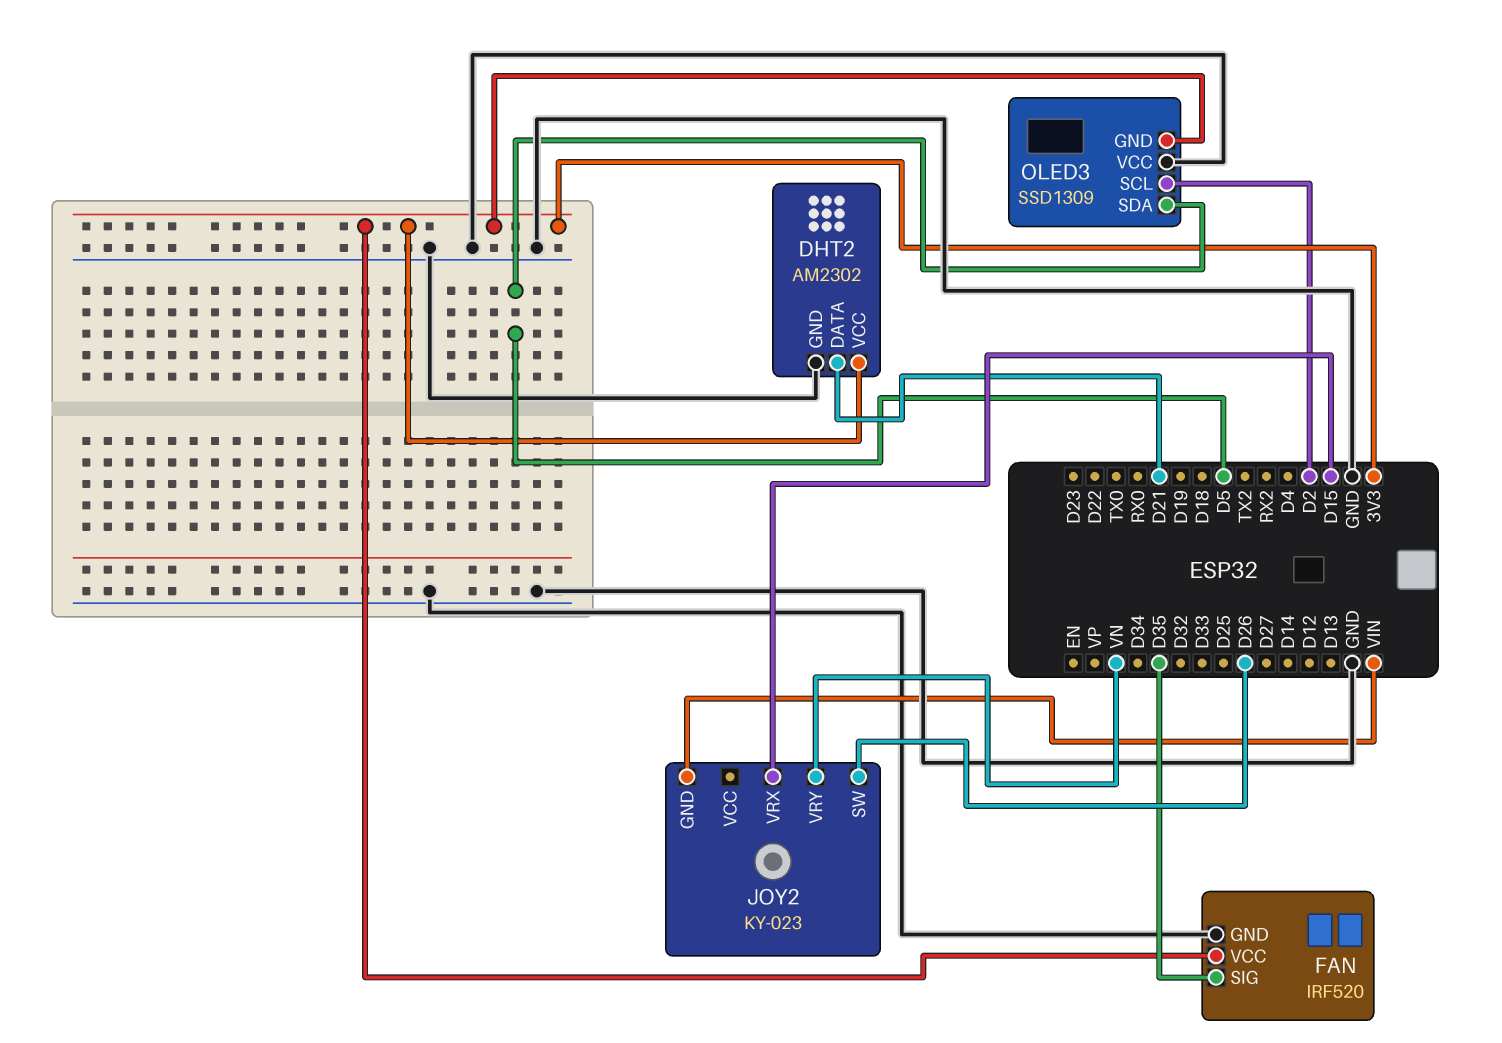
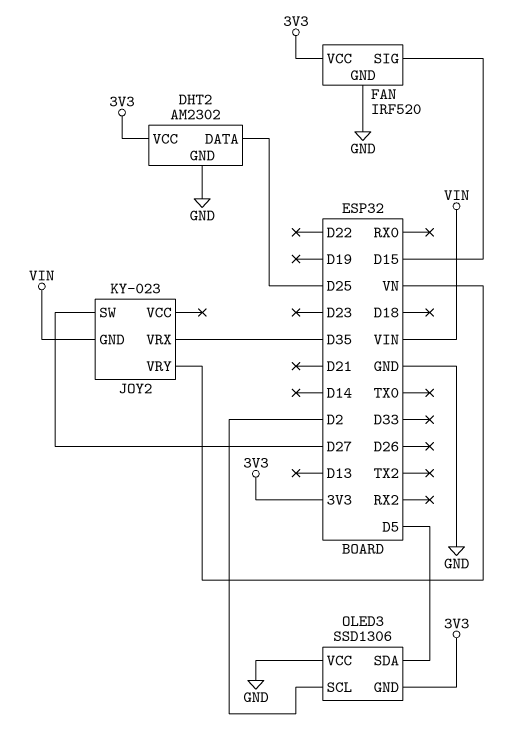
DHT2 pin DATA: D21 -> D25
FAN pin SIG: D35 -> D15
JOY2 pin SW: D26 -> D27
JOY2 pin VRX: D15 -> D35
OLED3: SSD1309 -> SSD1306

